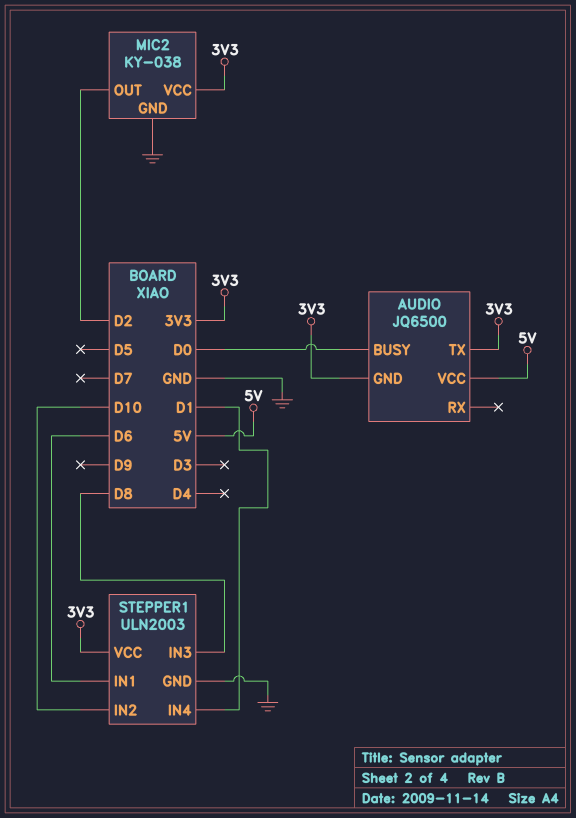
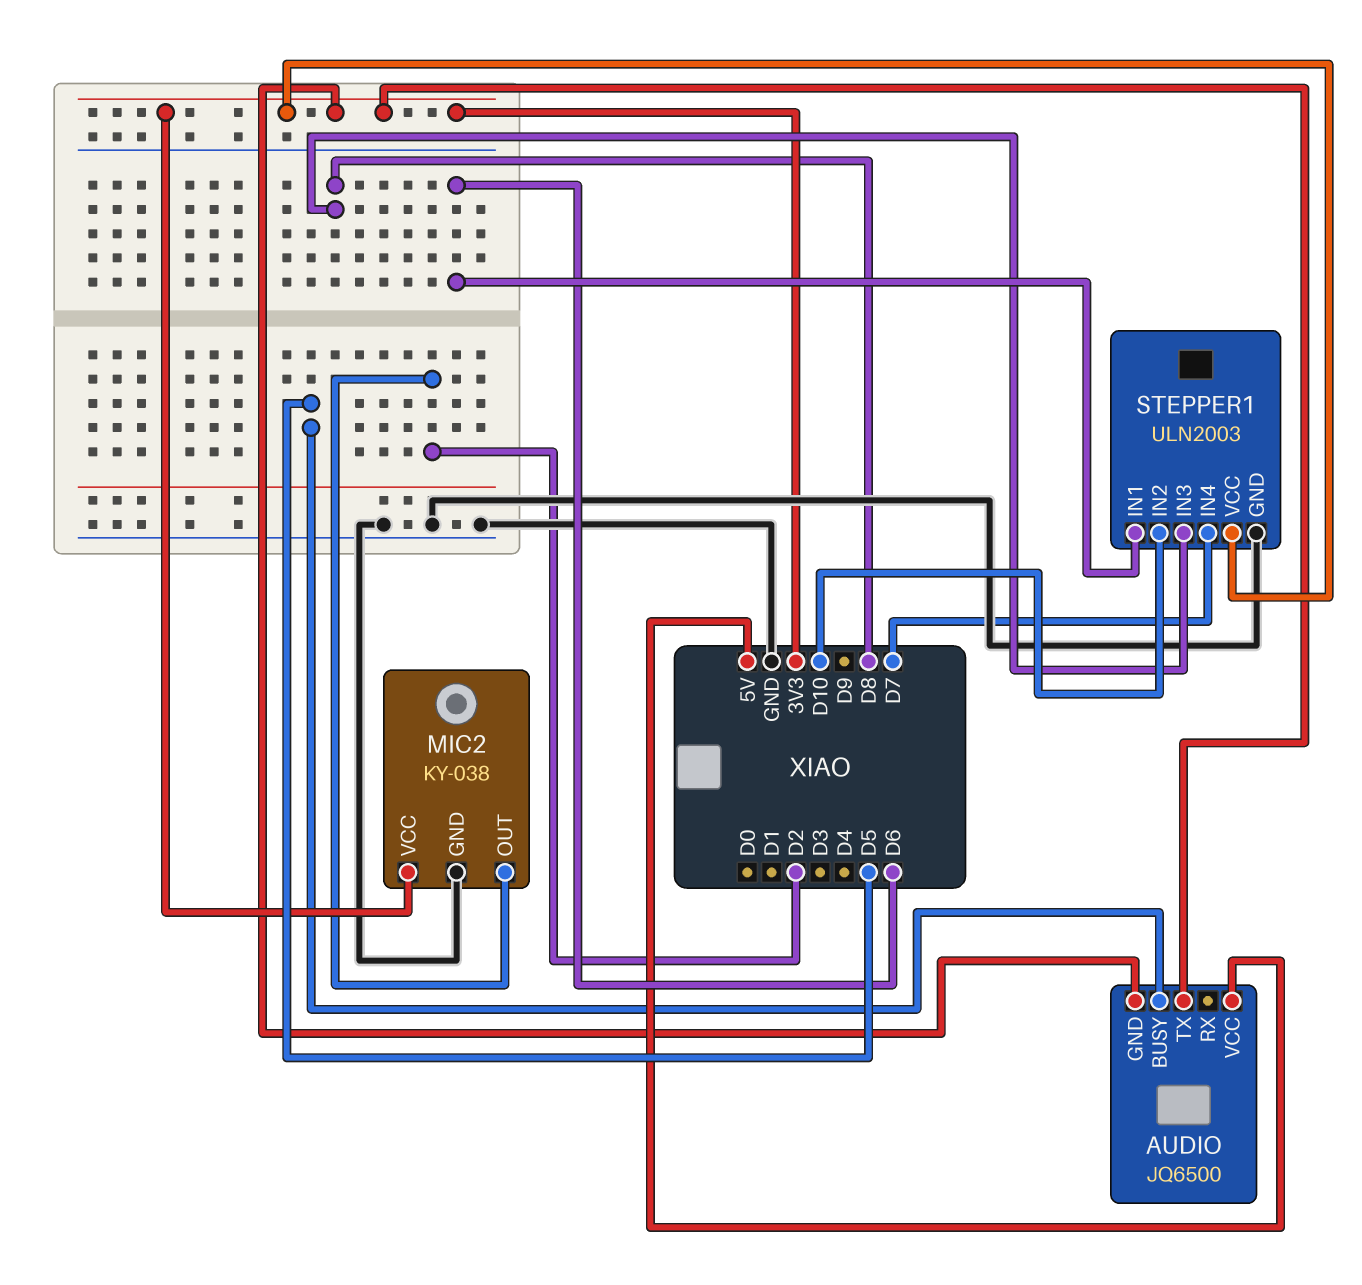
AUDIO pin BUSY: D0 -> D5
STEPPER1 pin IN4: D1 -> D7

